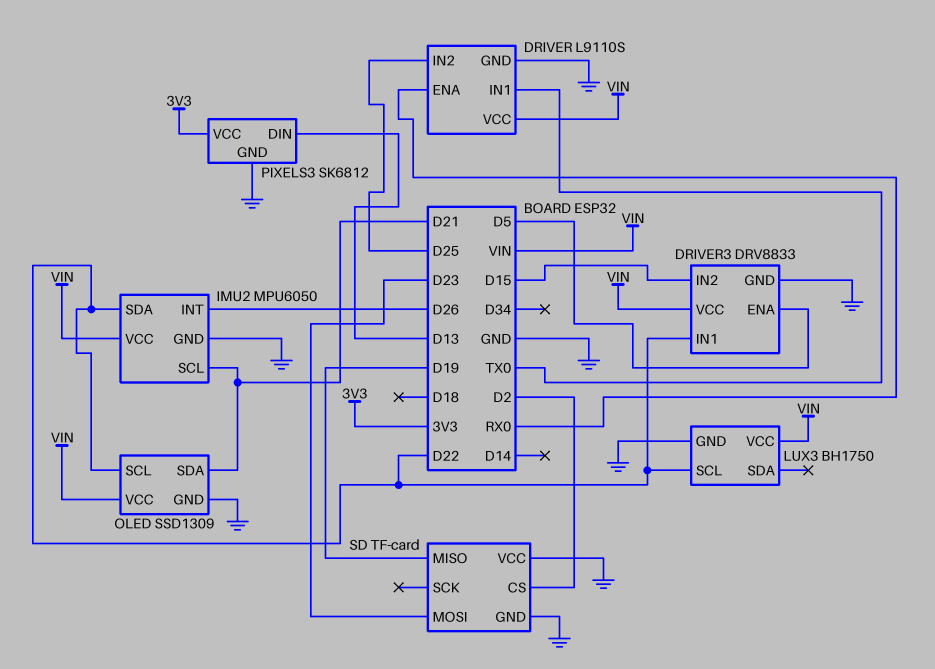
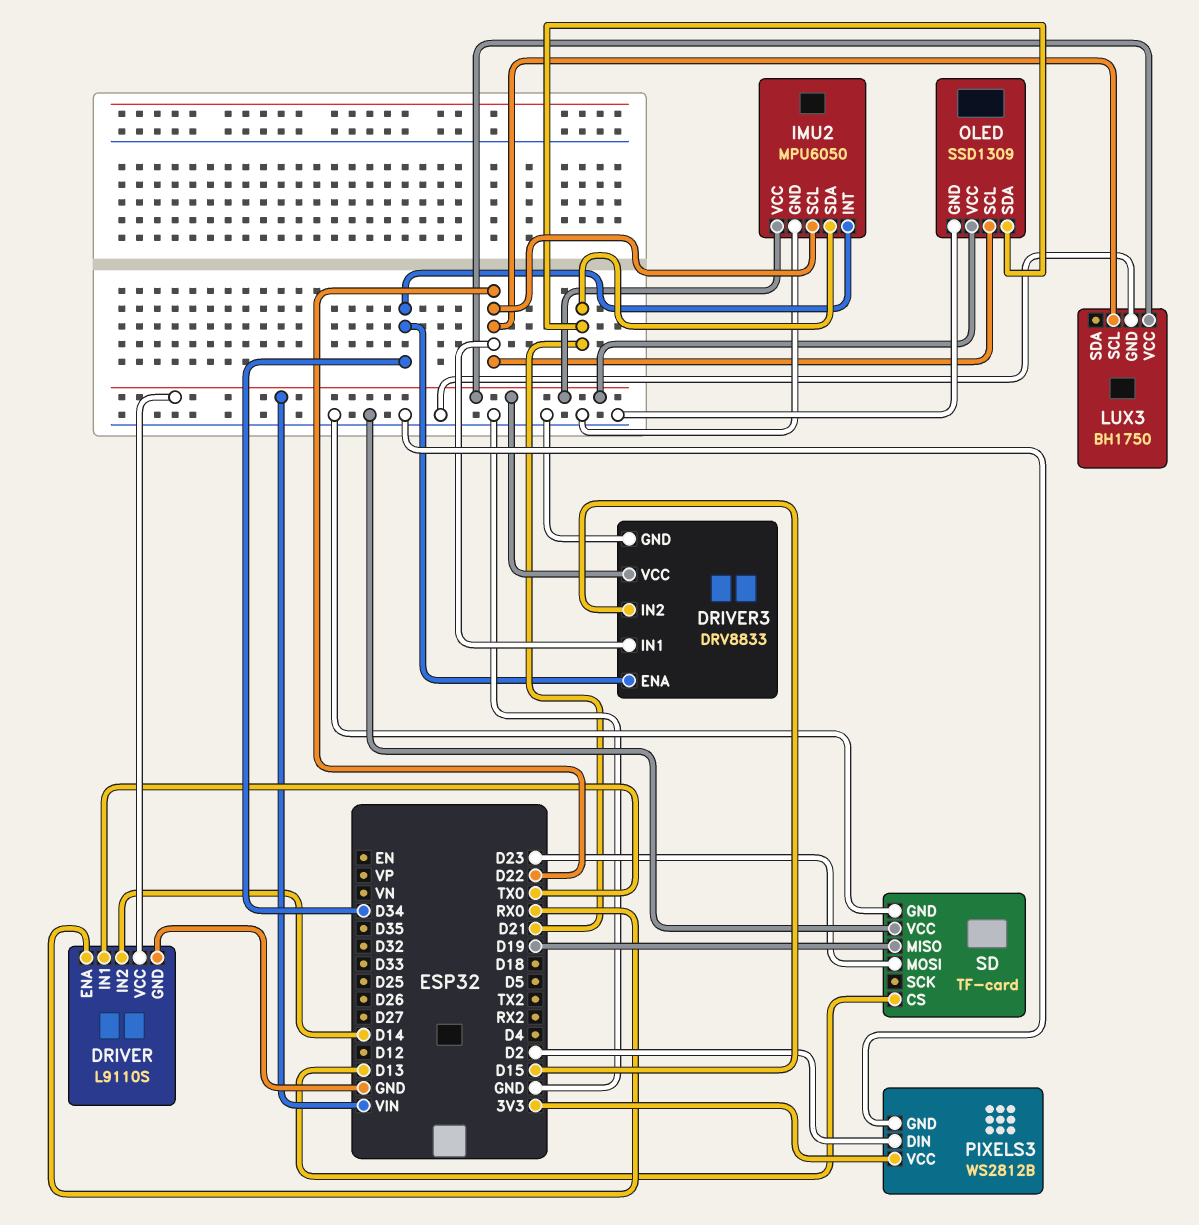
DRIVER pin IN2: D25 -> D14
DRIVER3 pin ENA: D5 -> D34
IMU2 pin INT: D26 -> D34
IMU2 pin SCL: D21 -> D22
IMU2 pin SDA: D22 -> D21
PIXELS3: SK6812 -> WS2812B
PIXELS3 pin DIN: D13 -> D2
SD pin CS: D2 -> D13

